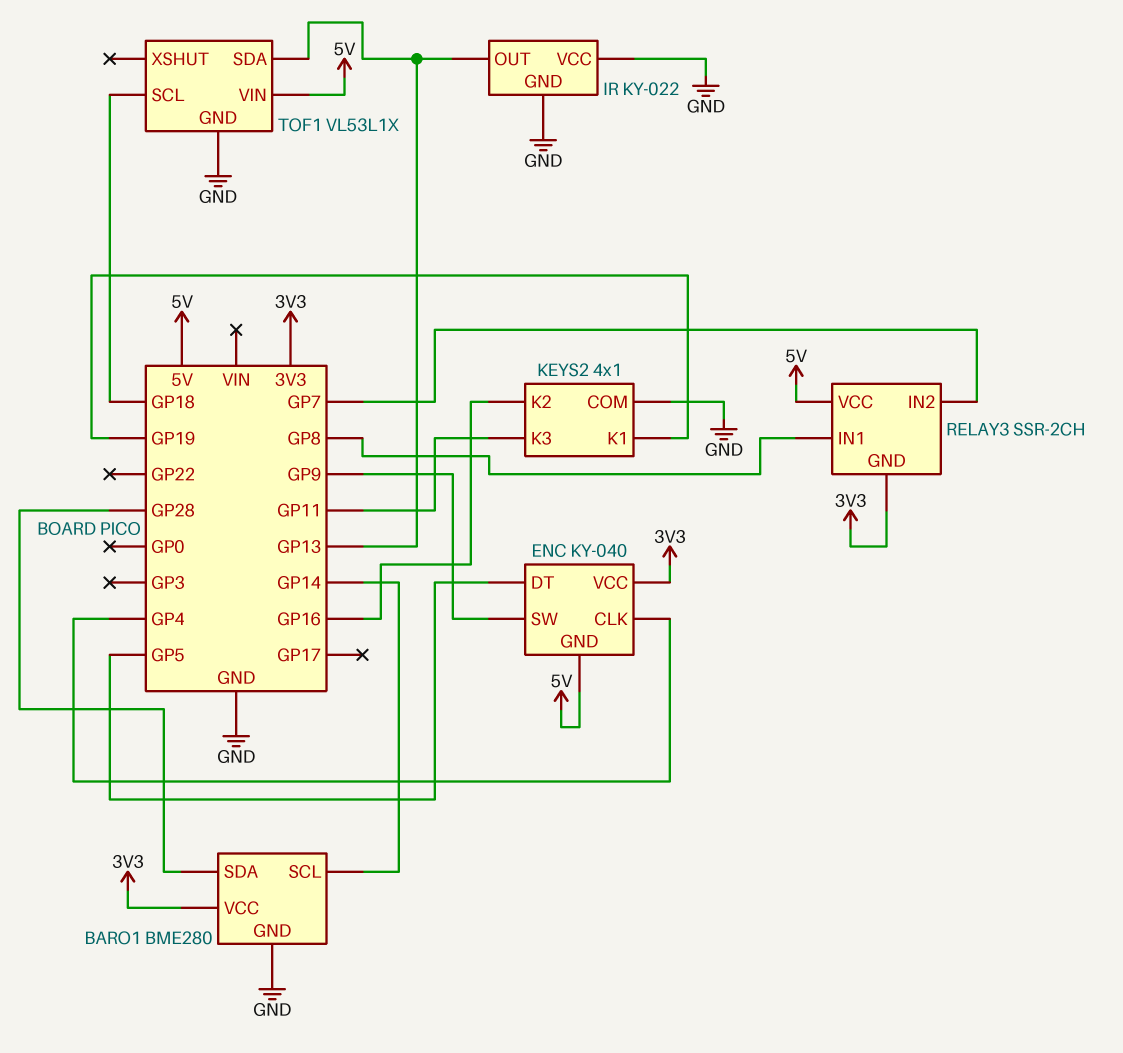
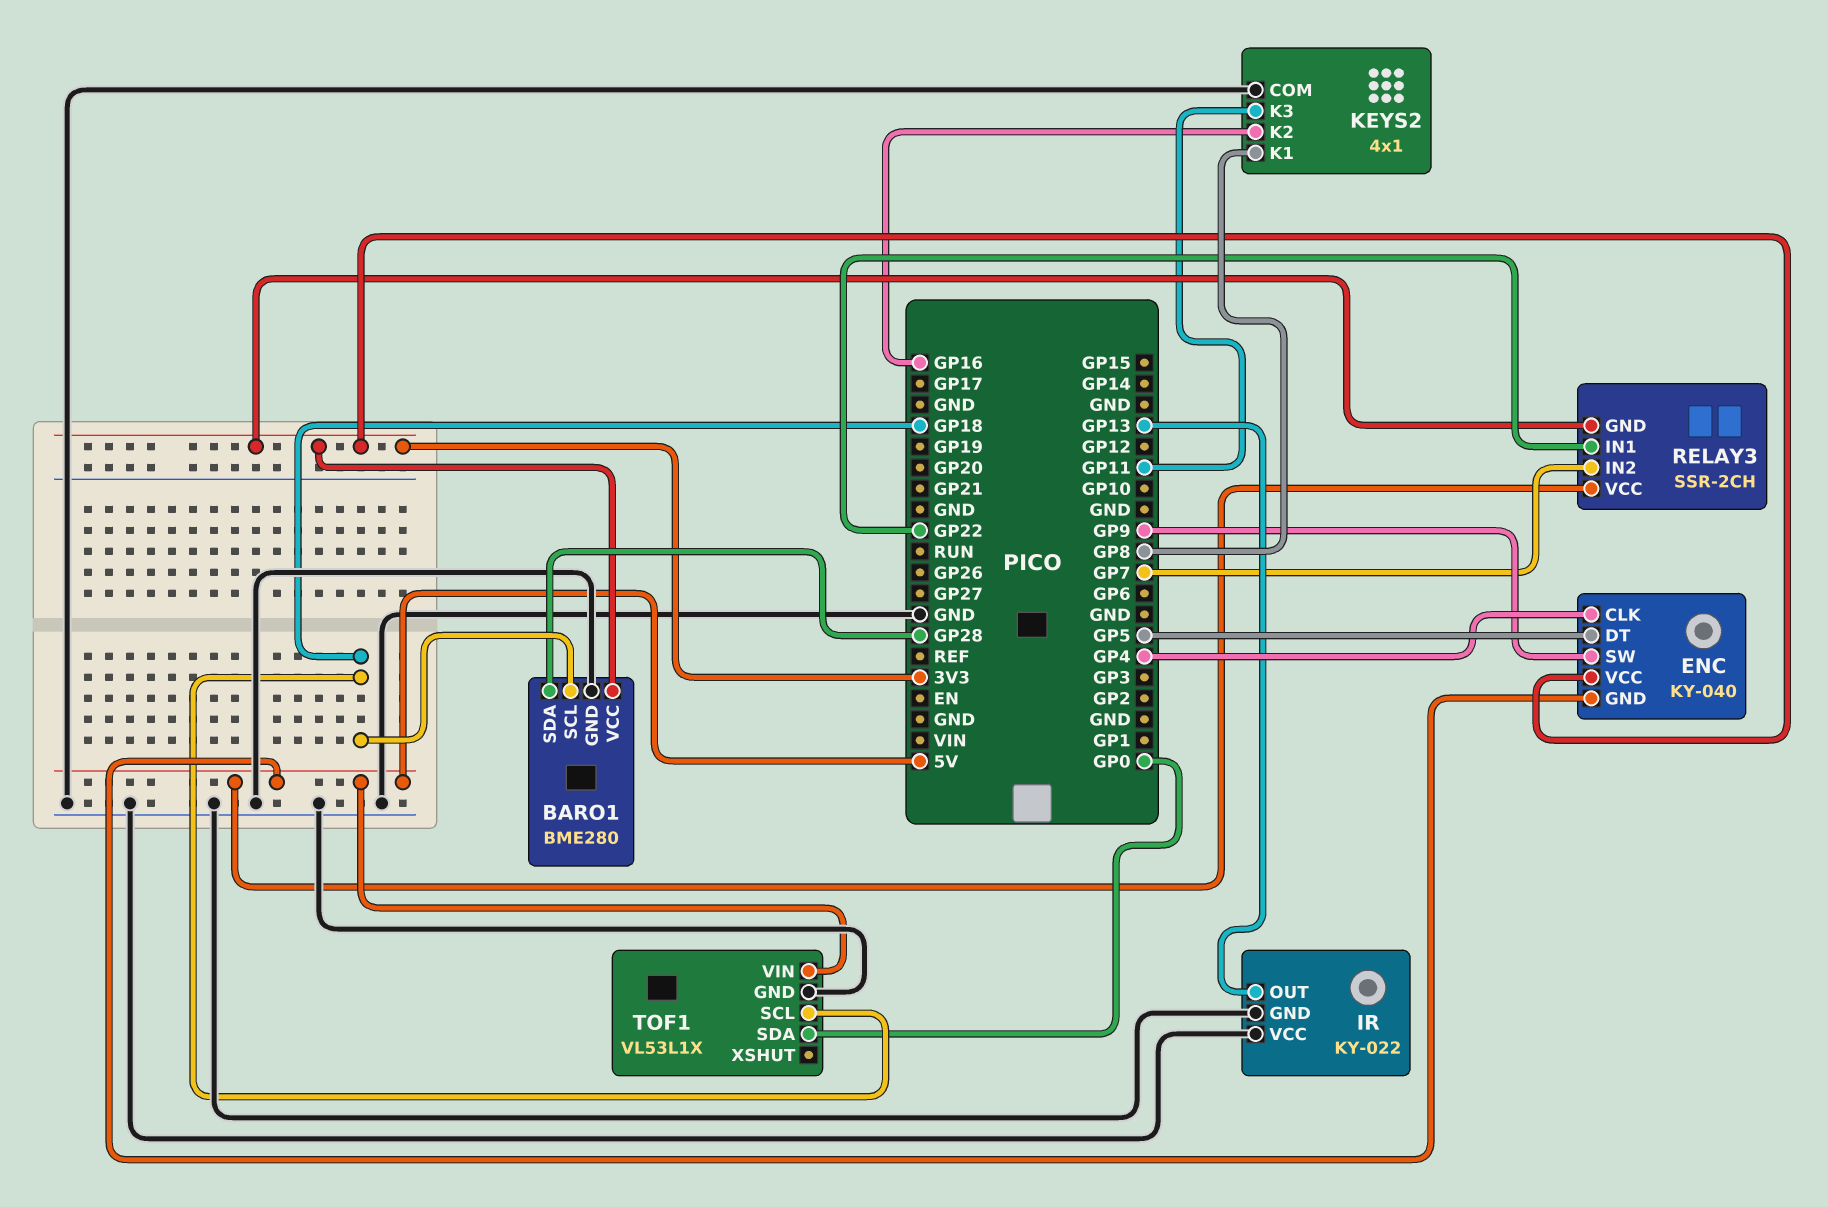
BARO1 pin SCL: GP14 -> GP18
KEYS2 pin K1: GP19 -> GP8
RELAY3 pin IN1: GP8 -> GP22
TOF1 pin SDA: GP13 -> GP0

